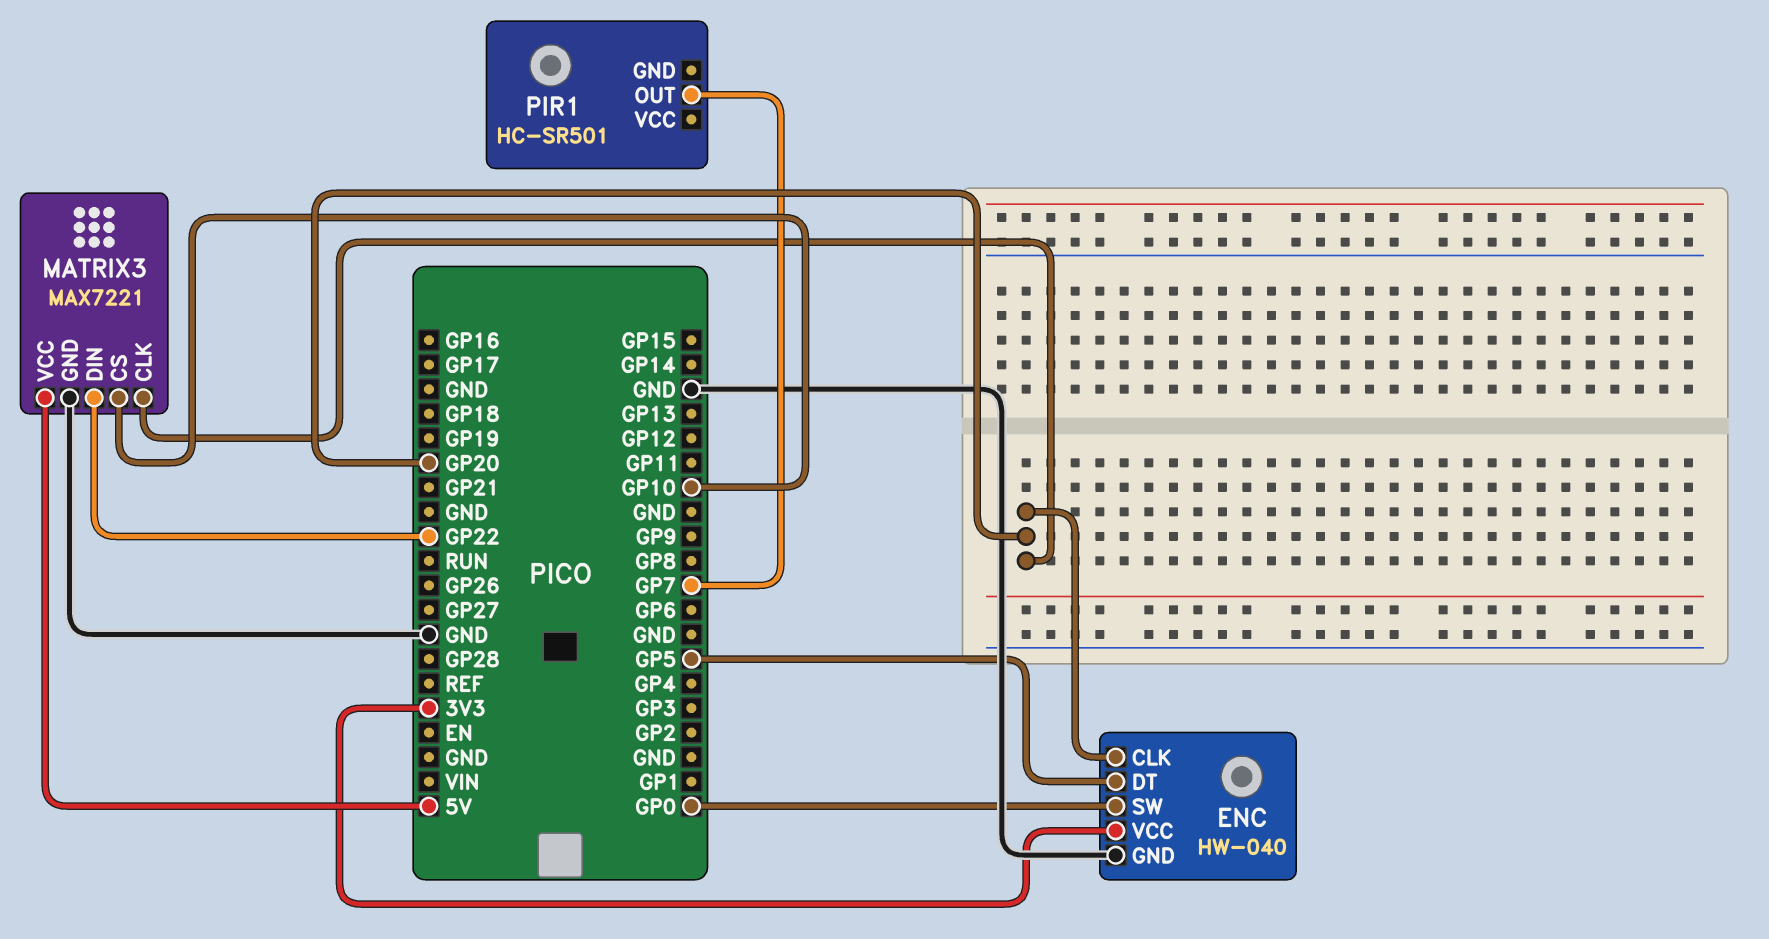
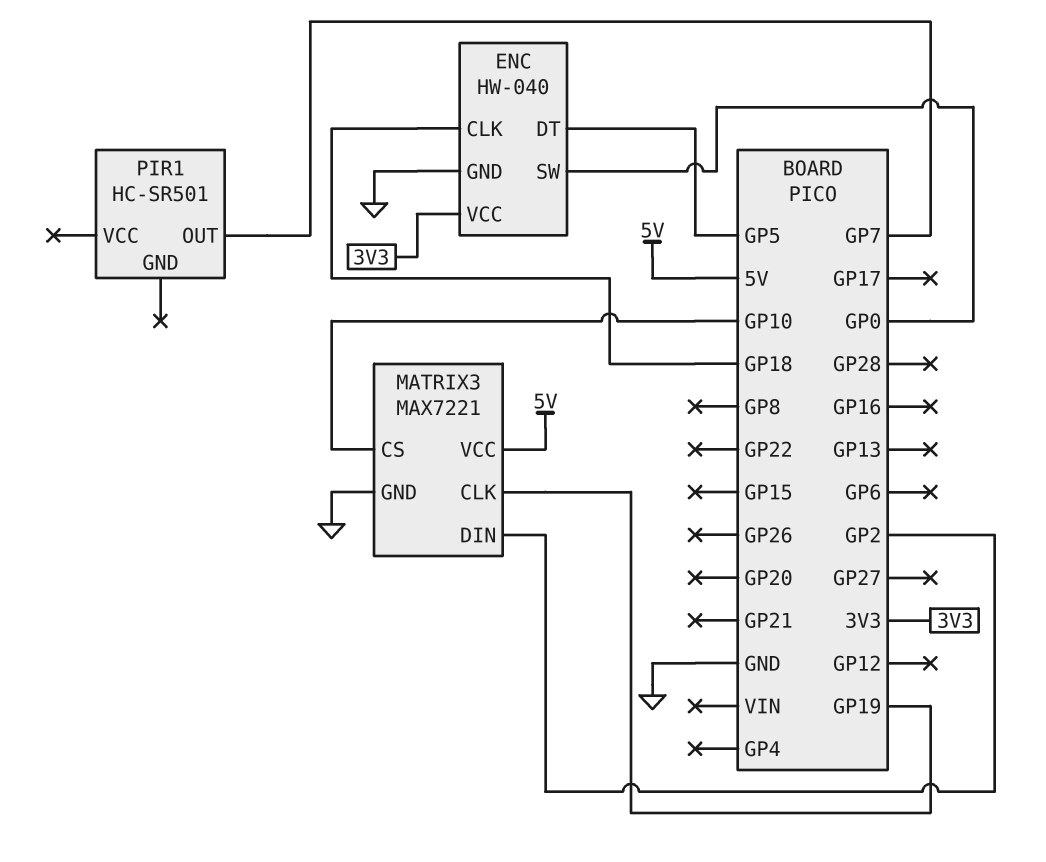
ENC pin CLK: GP20 -> GP18
MATRIX3 pin CLK: GP20 -> GP19
MATRIX3 pin DIN: GP22 -> GP2

